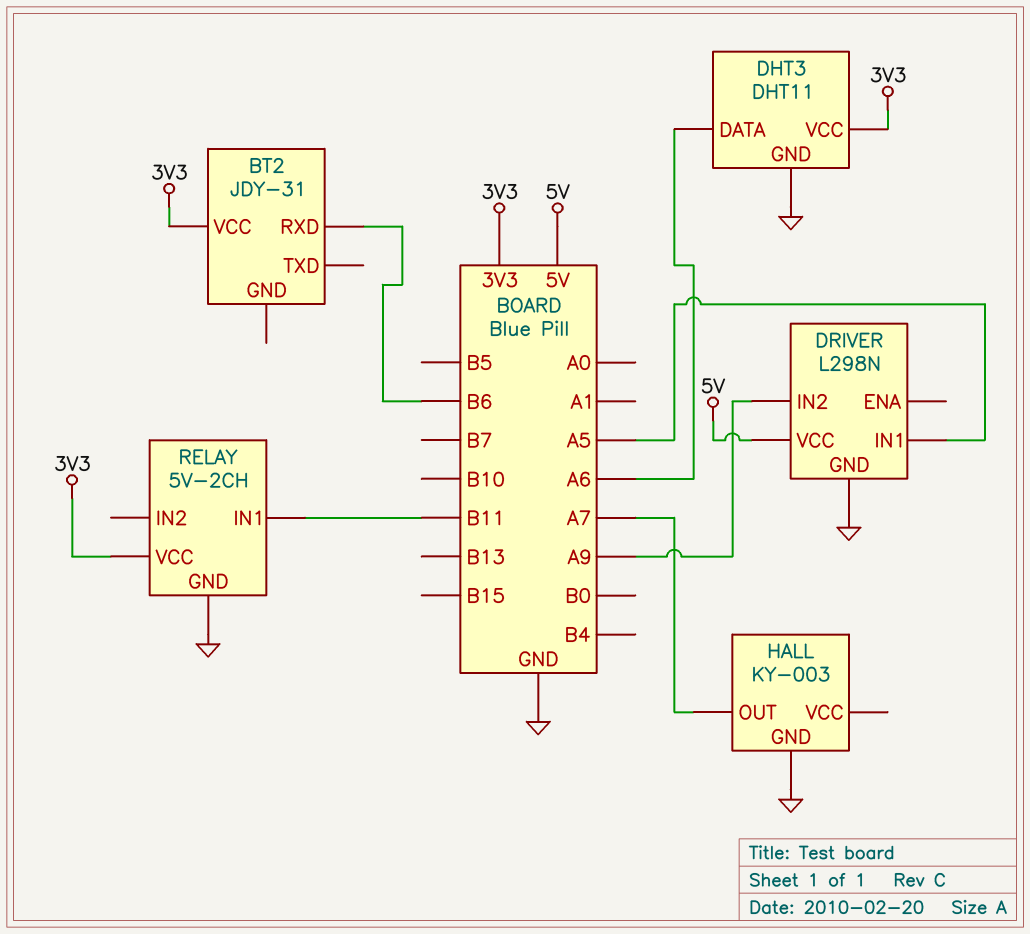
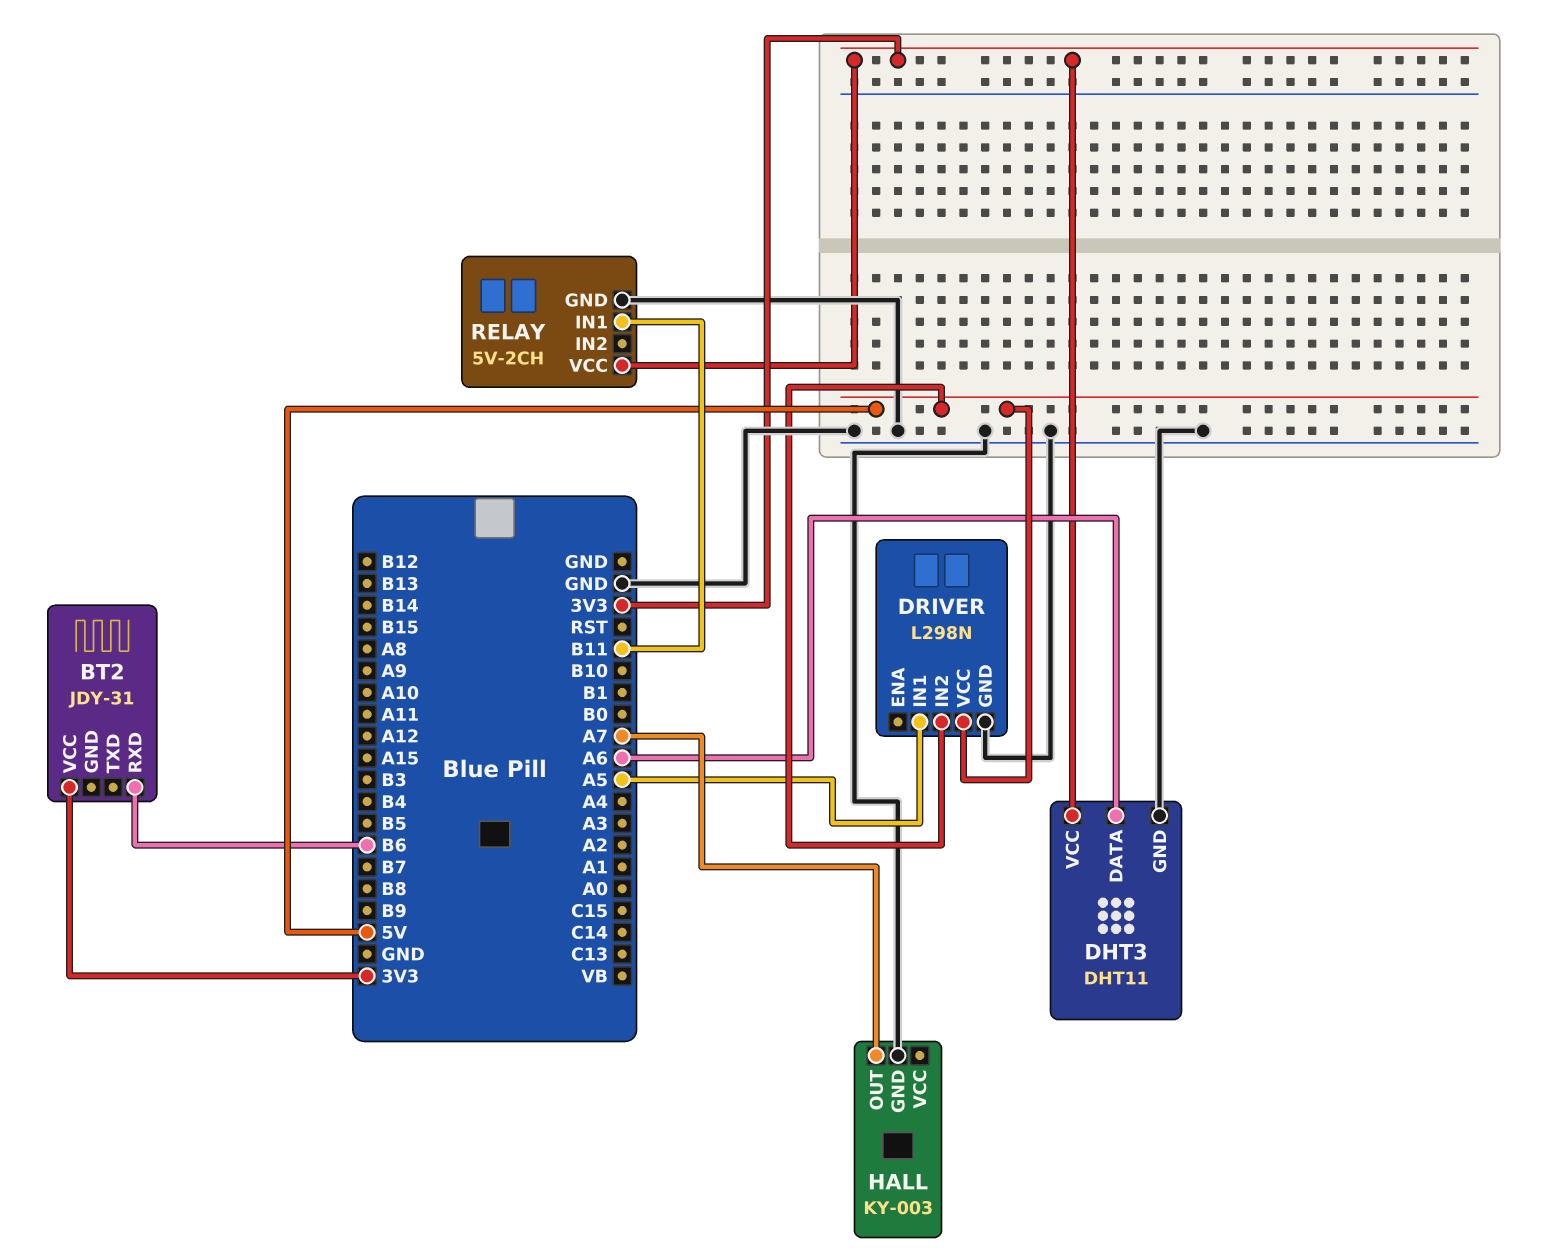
DRIVER pin IN2: A9 -> 5V

